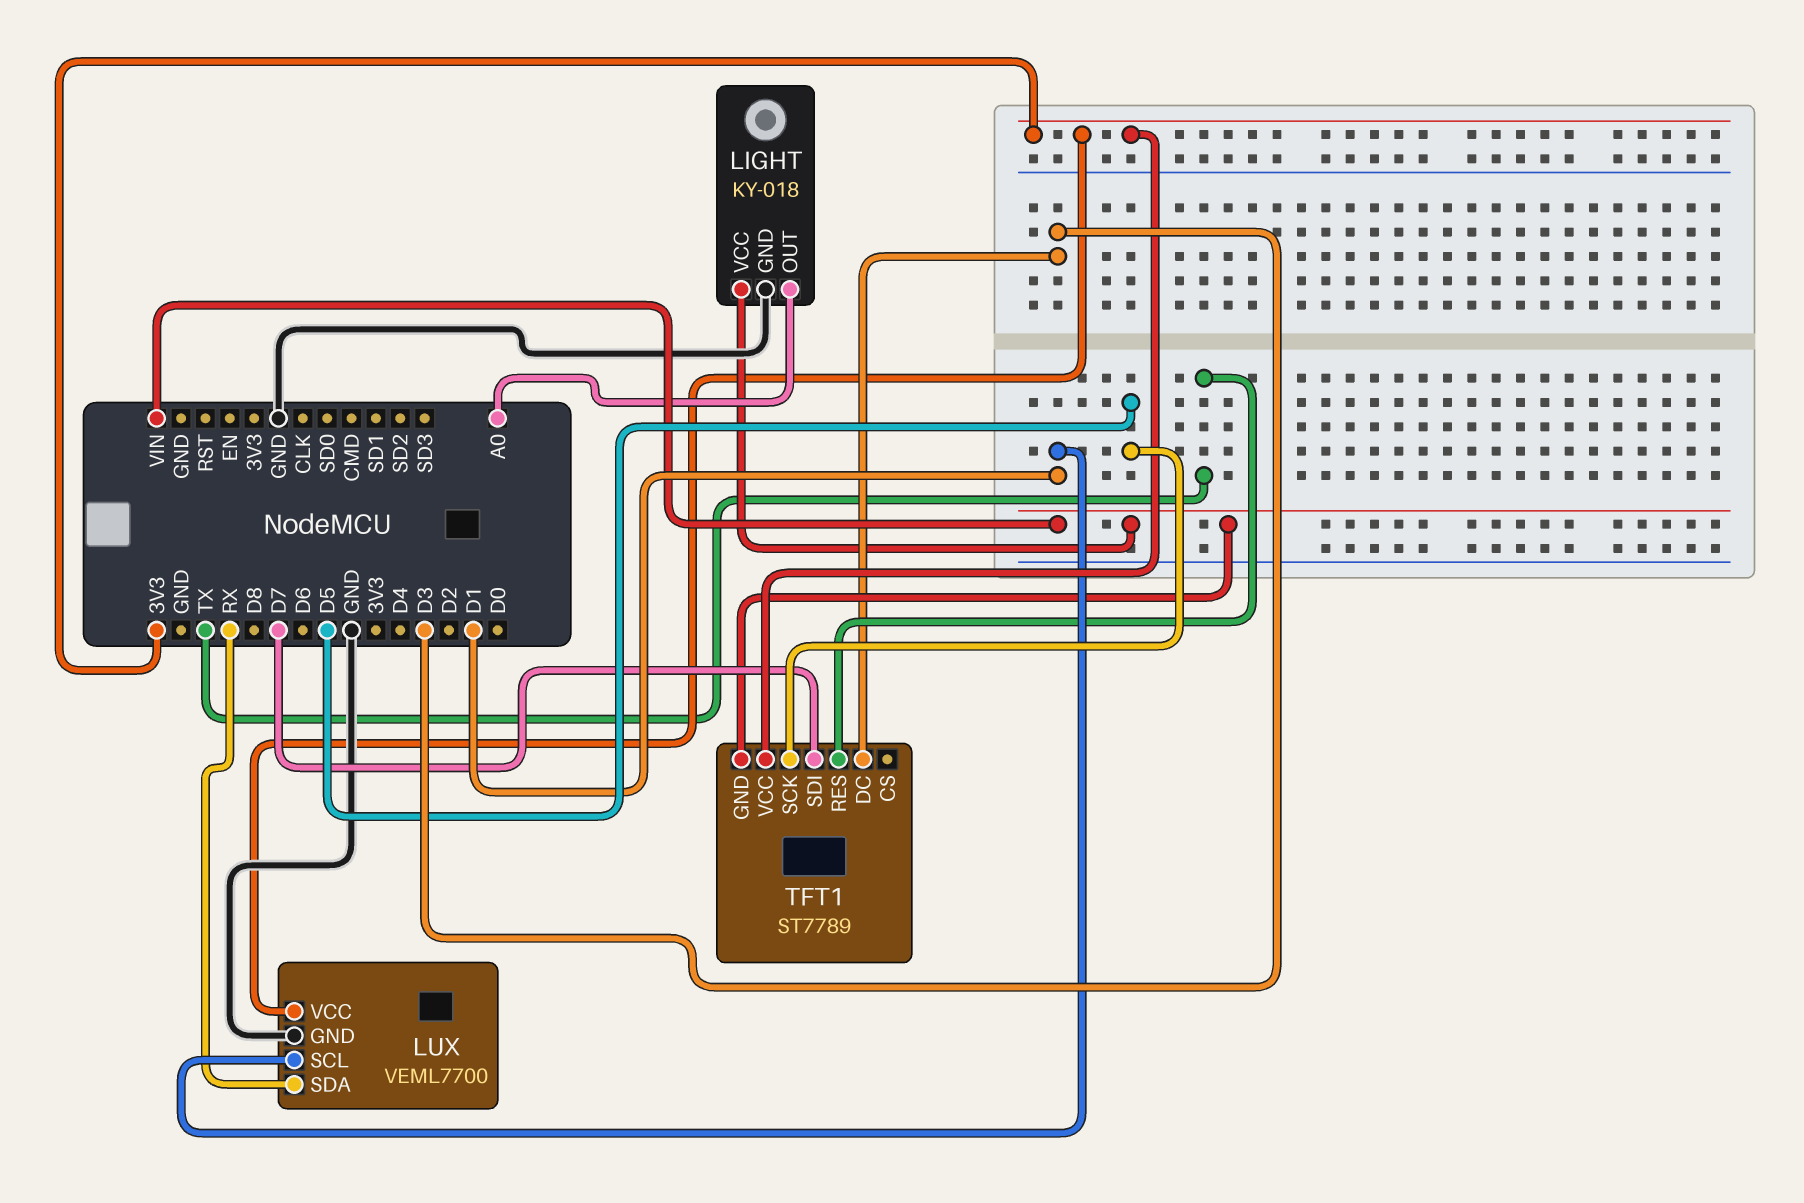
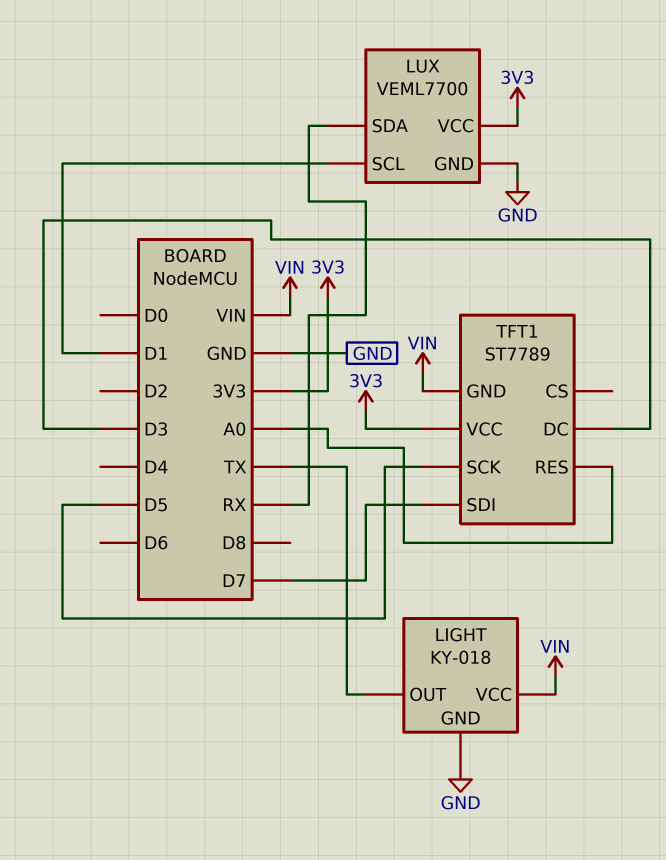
LIGHT pin OUT: A0 -> TX
TFT1 pin RES: TX -> A0

